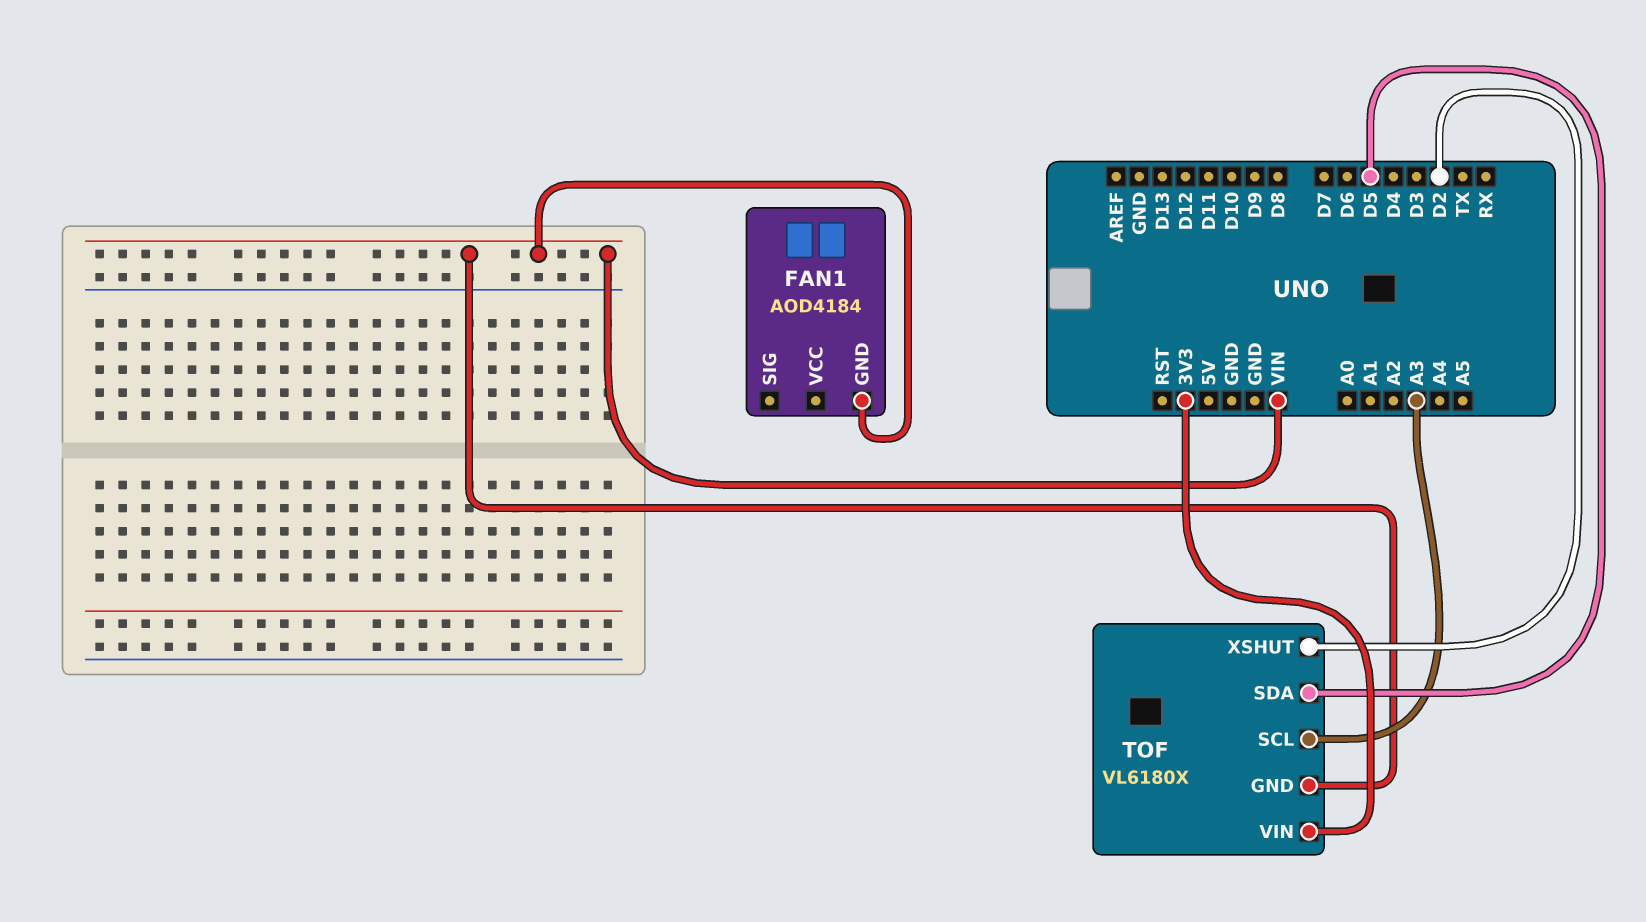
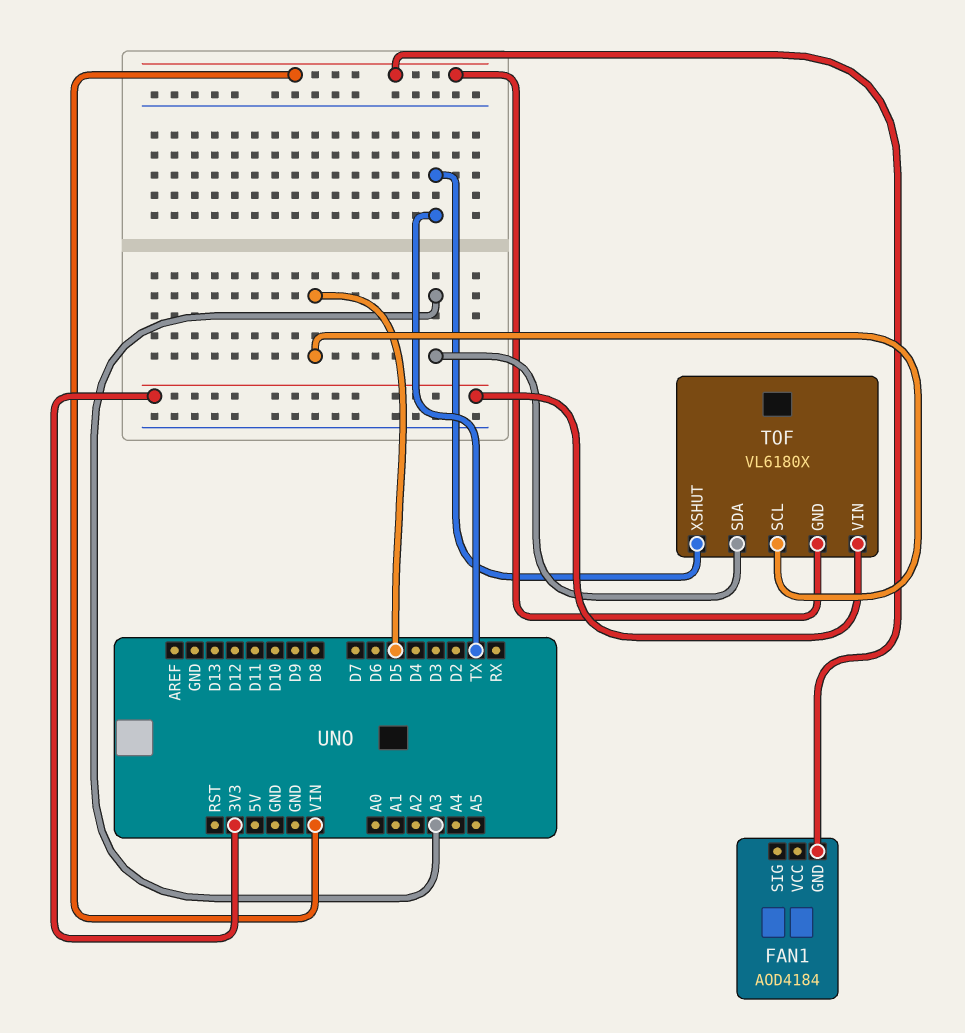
TOF pin SCL: A3 -> D5
TOF pin SDA: D5 -> A3
TOF pin XSHUT: D2 -> TX

